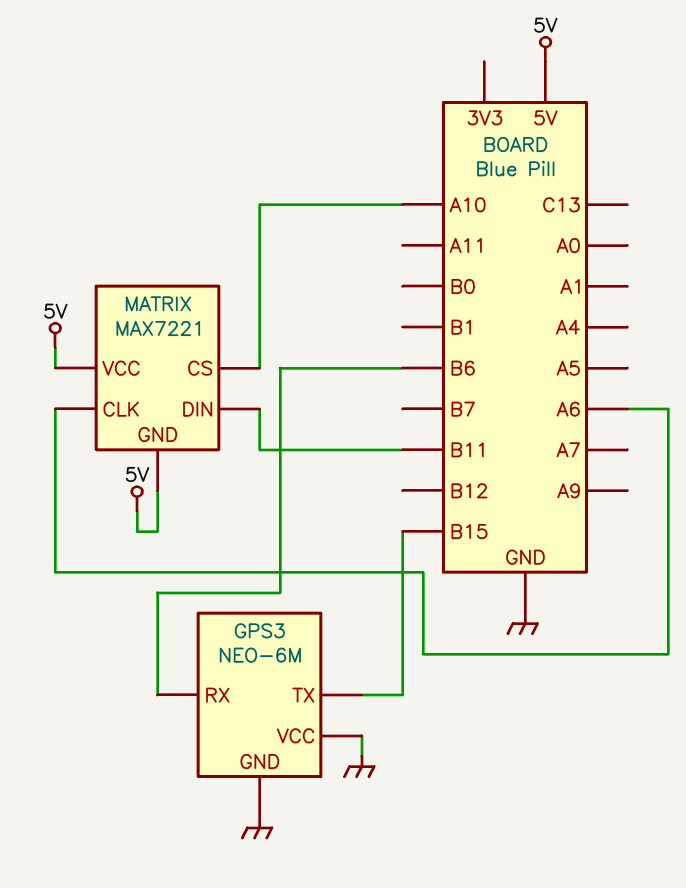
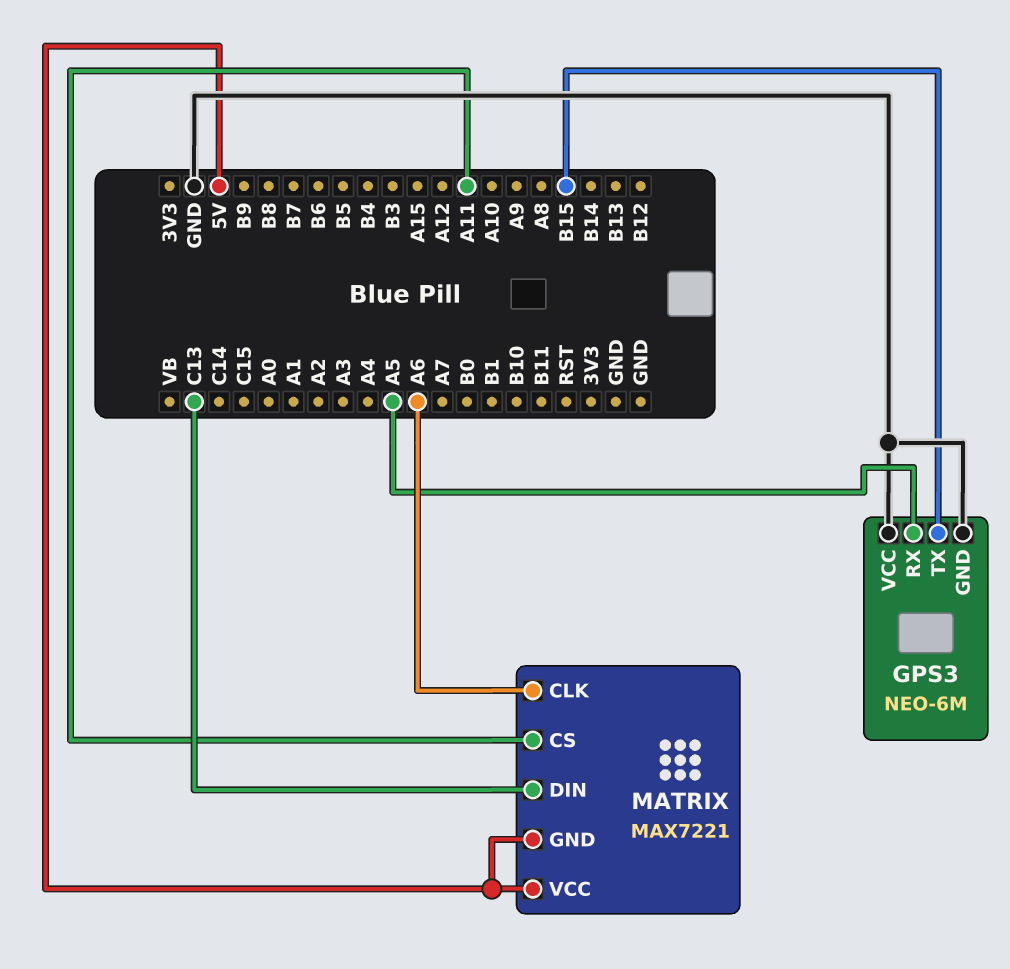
GPS3 pin RX: B6 -> A5
MATRIX pin CS: A10 -> A11
MATRIX pin DIN: B11 -> C13

